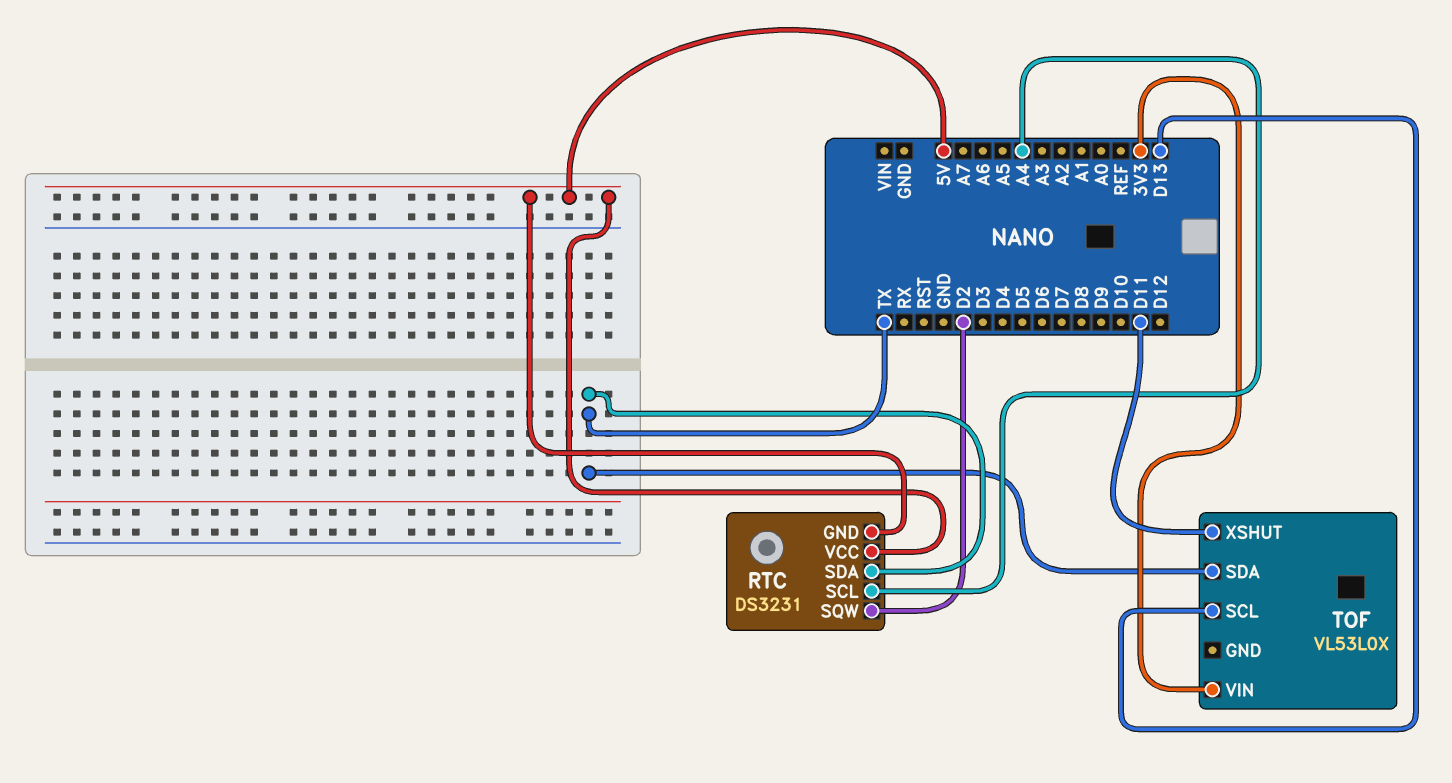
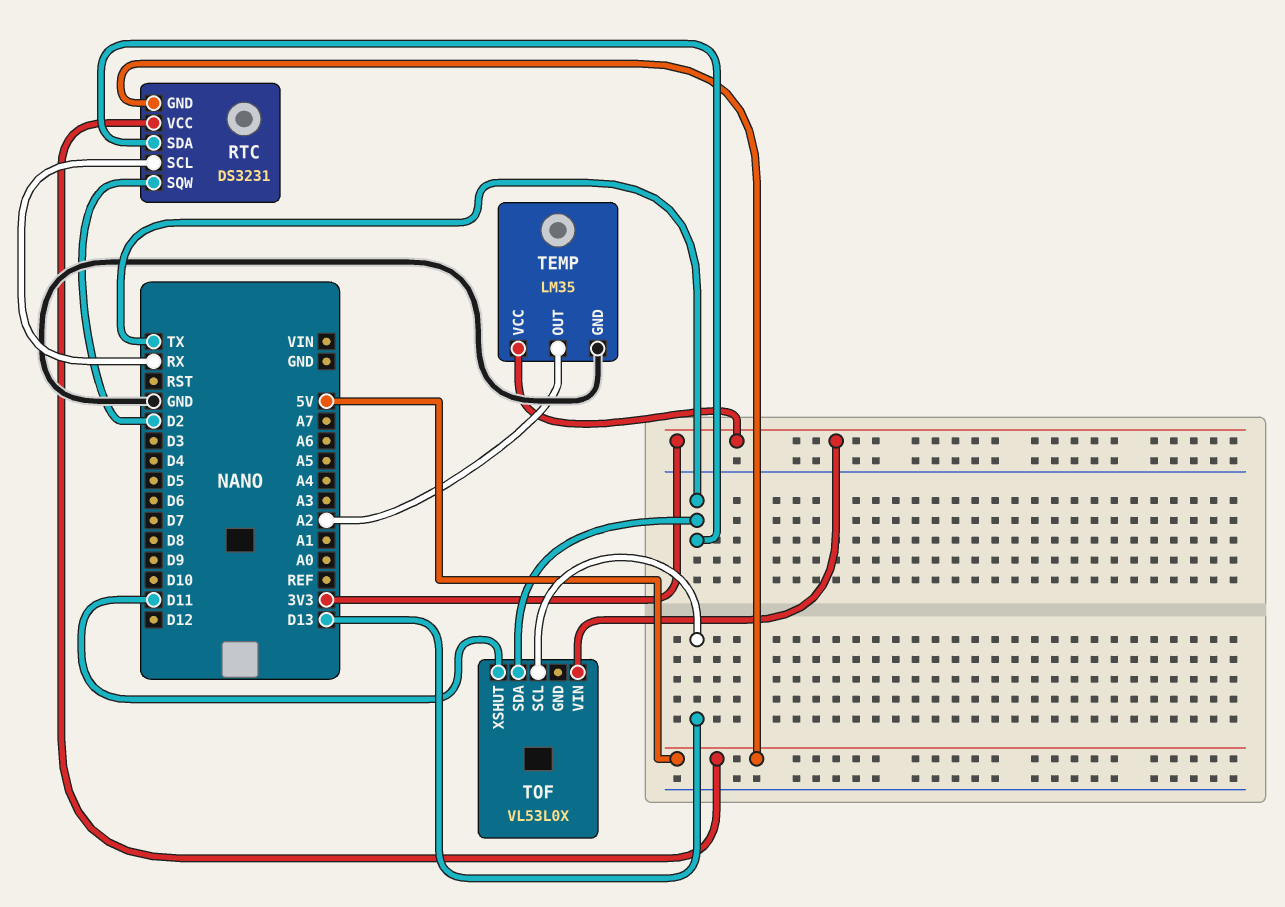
RTC pin SCL: A4 -> RX
TEMP: none -> LM35
TEMP pin GND: none -> GND
TEMP pin OUT: none -> A2
TEMP pin VCC: none -> 3V3

